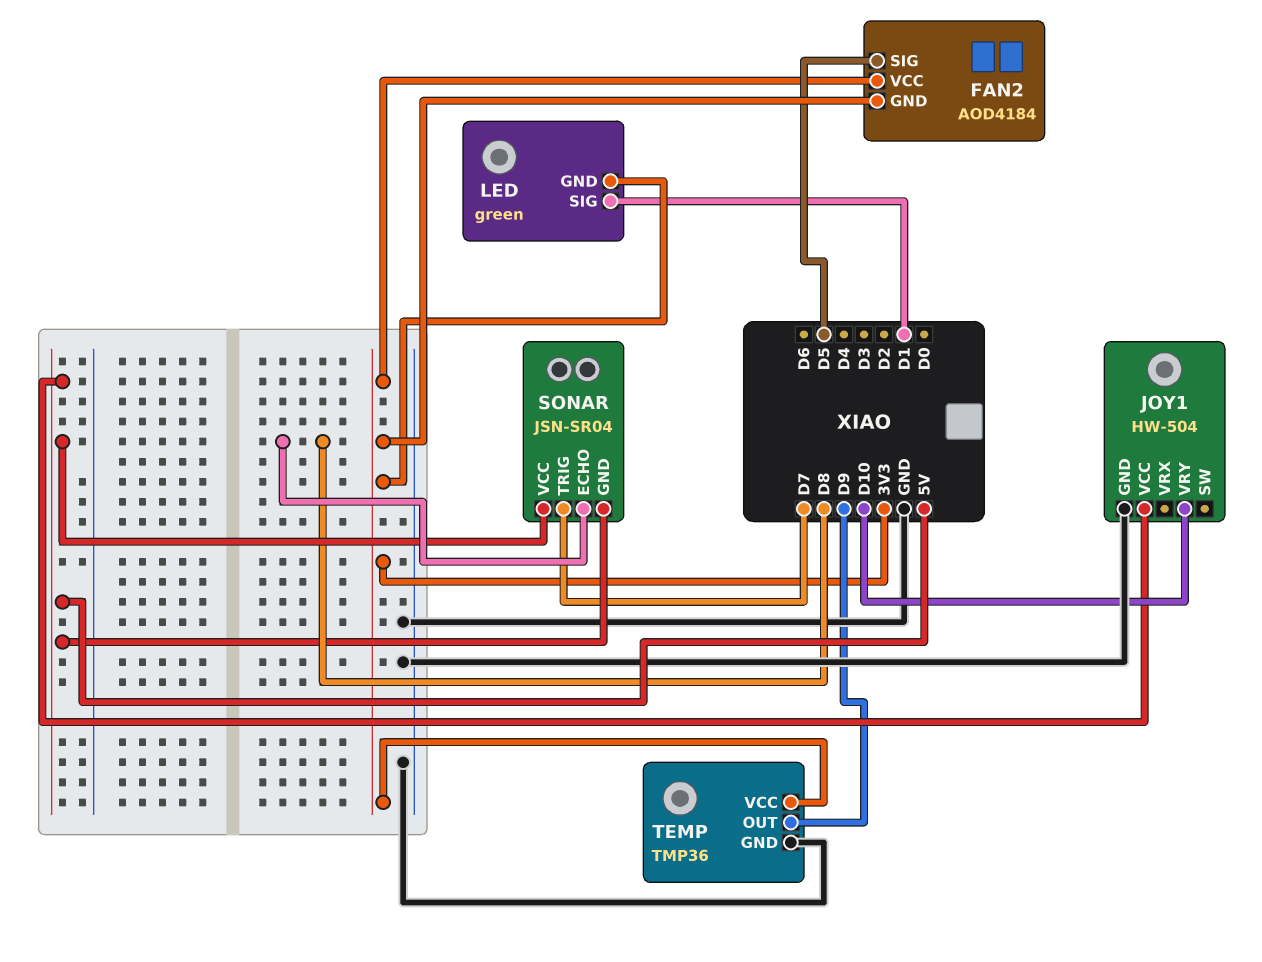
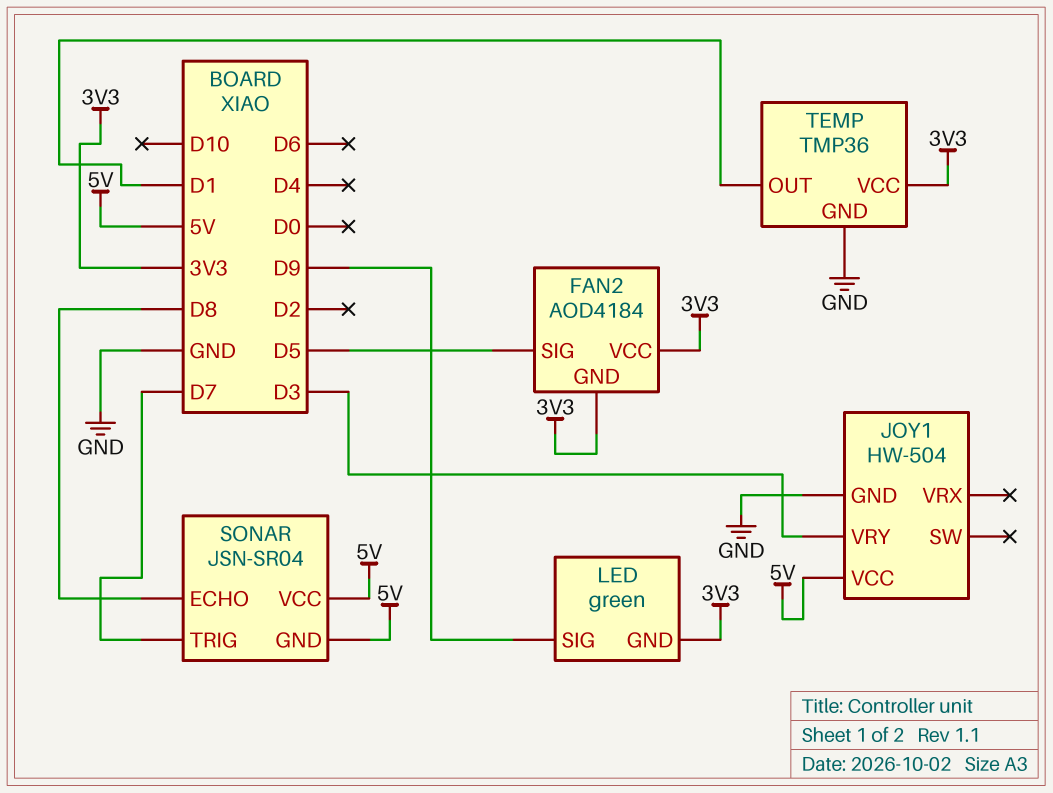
JOY1 pin VRY: D10 -> D3
LED pin SIG: D1 -> D9
TEMP pin OUT: D9 -> D1

